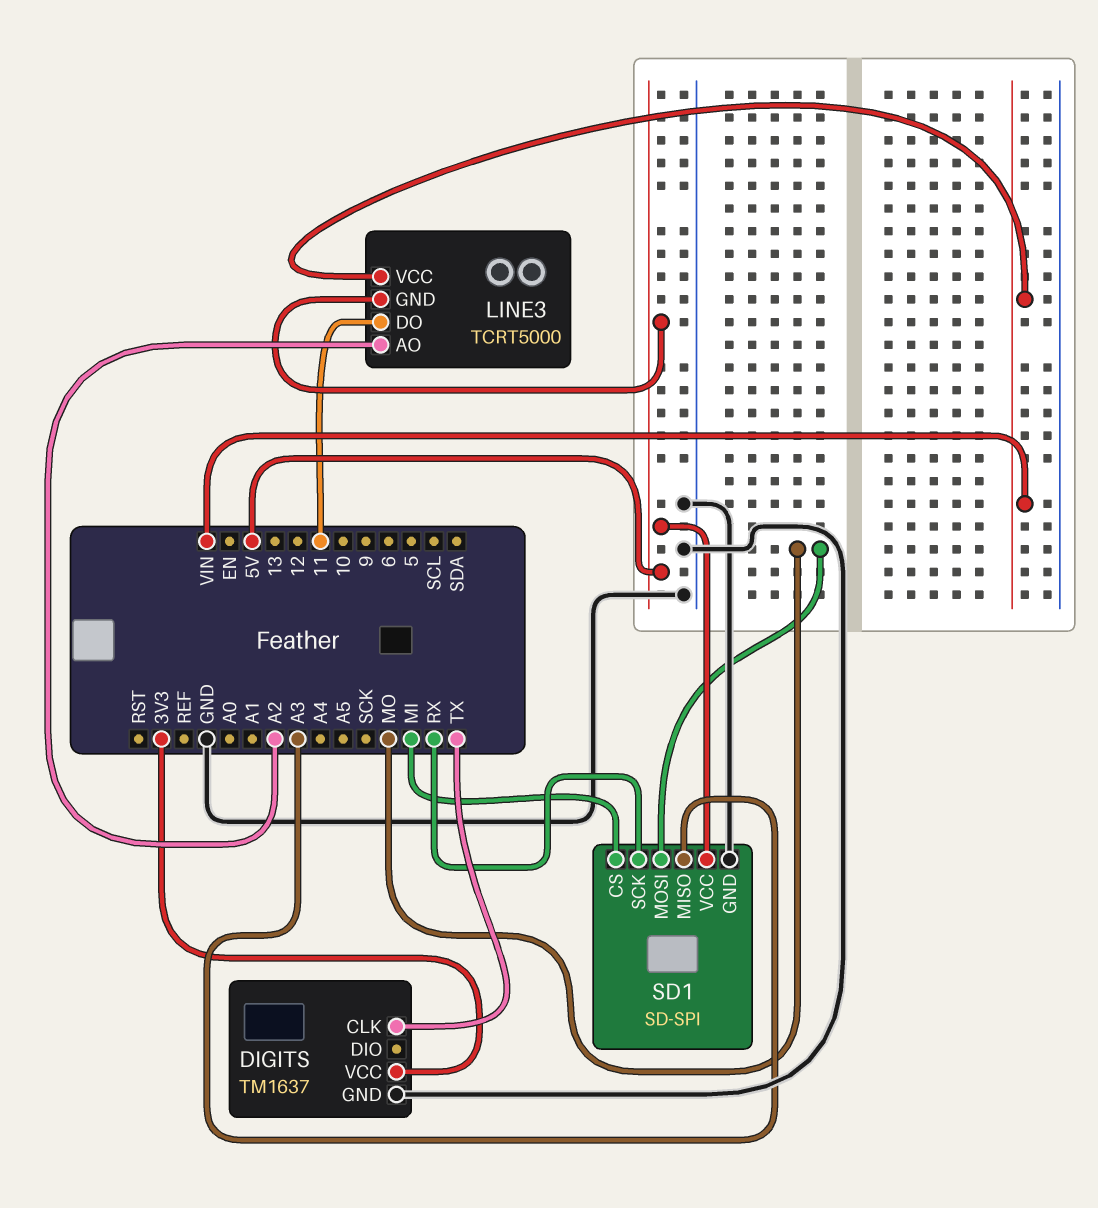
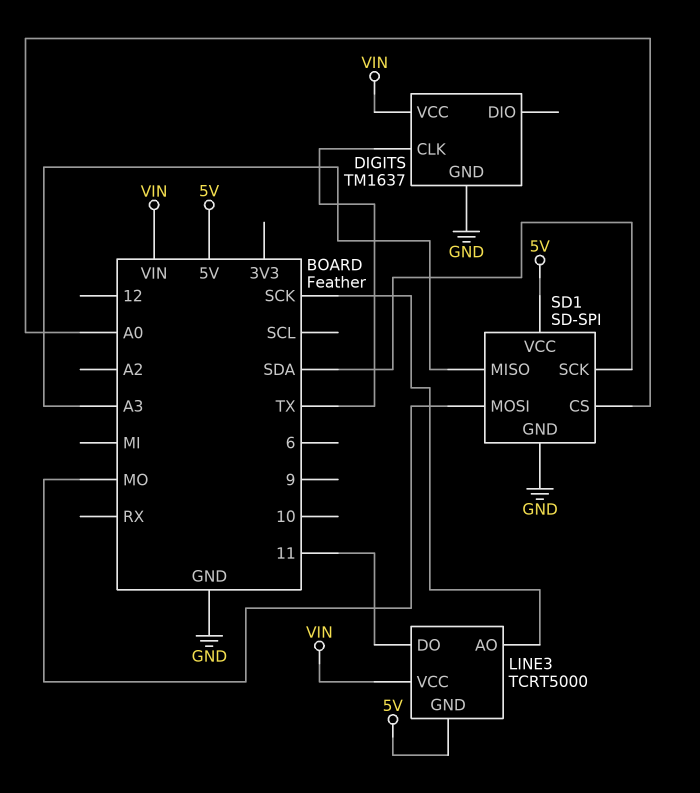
DIGITS pin VCC: 3V3 -> VIN
LINE3 pin AO: A2 -> SCK
SD1 pin CS: MI -> A0
SD1 pin SCK: RX -> SDA

